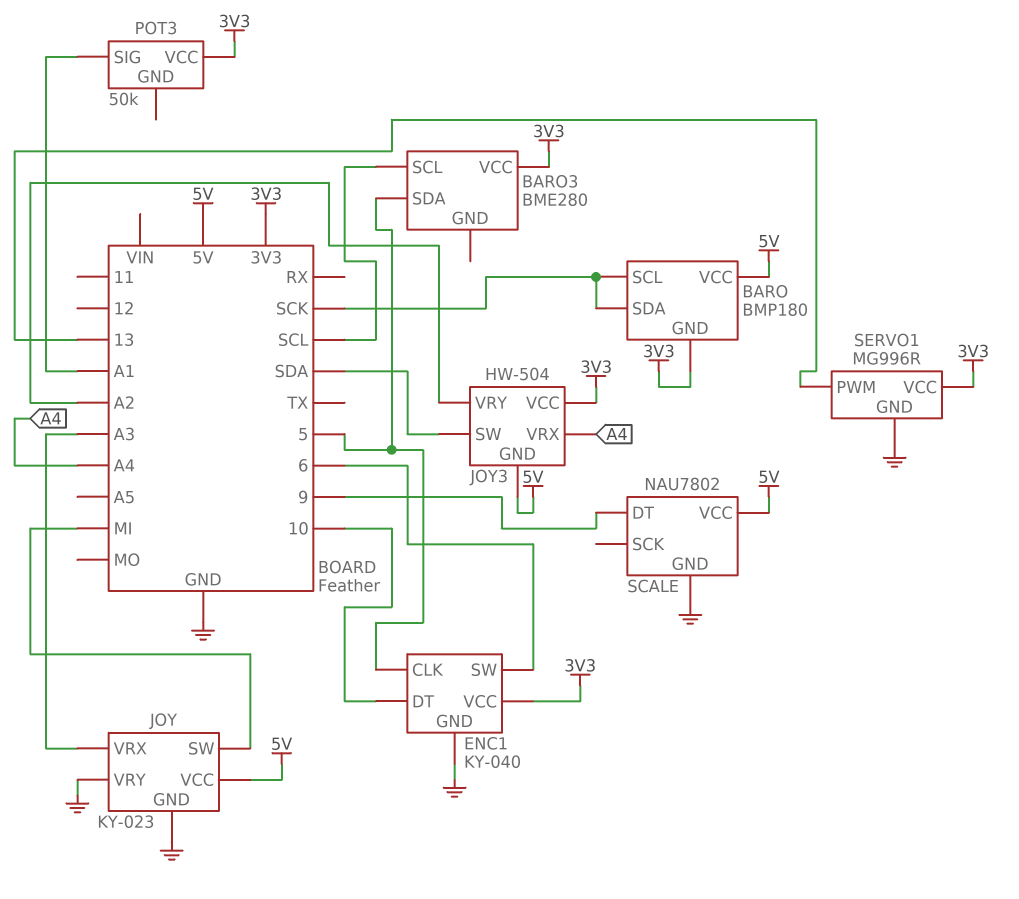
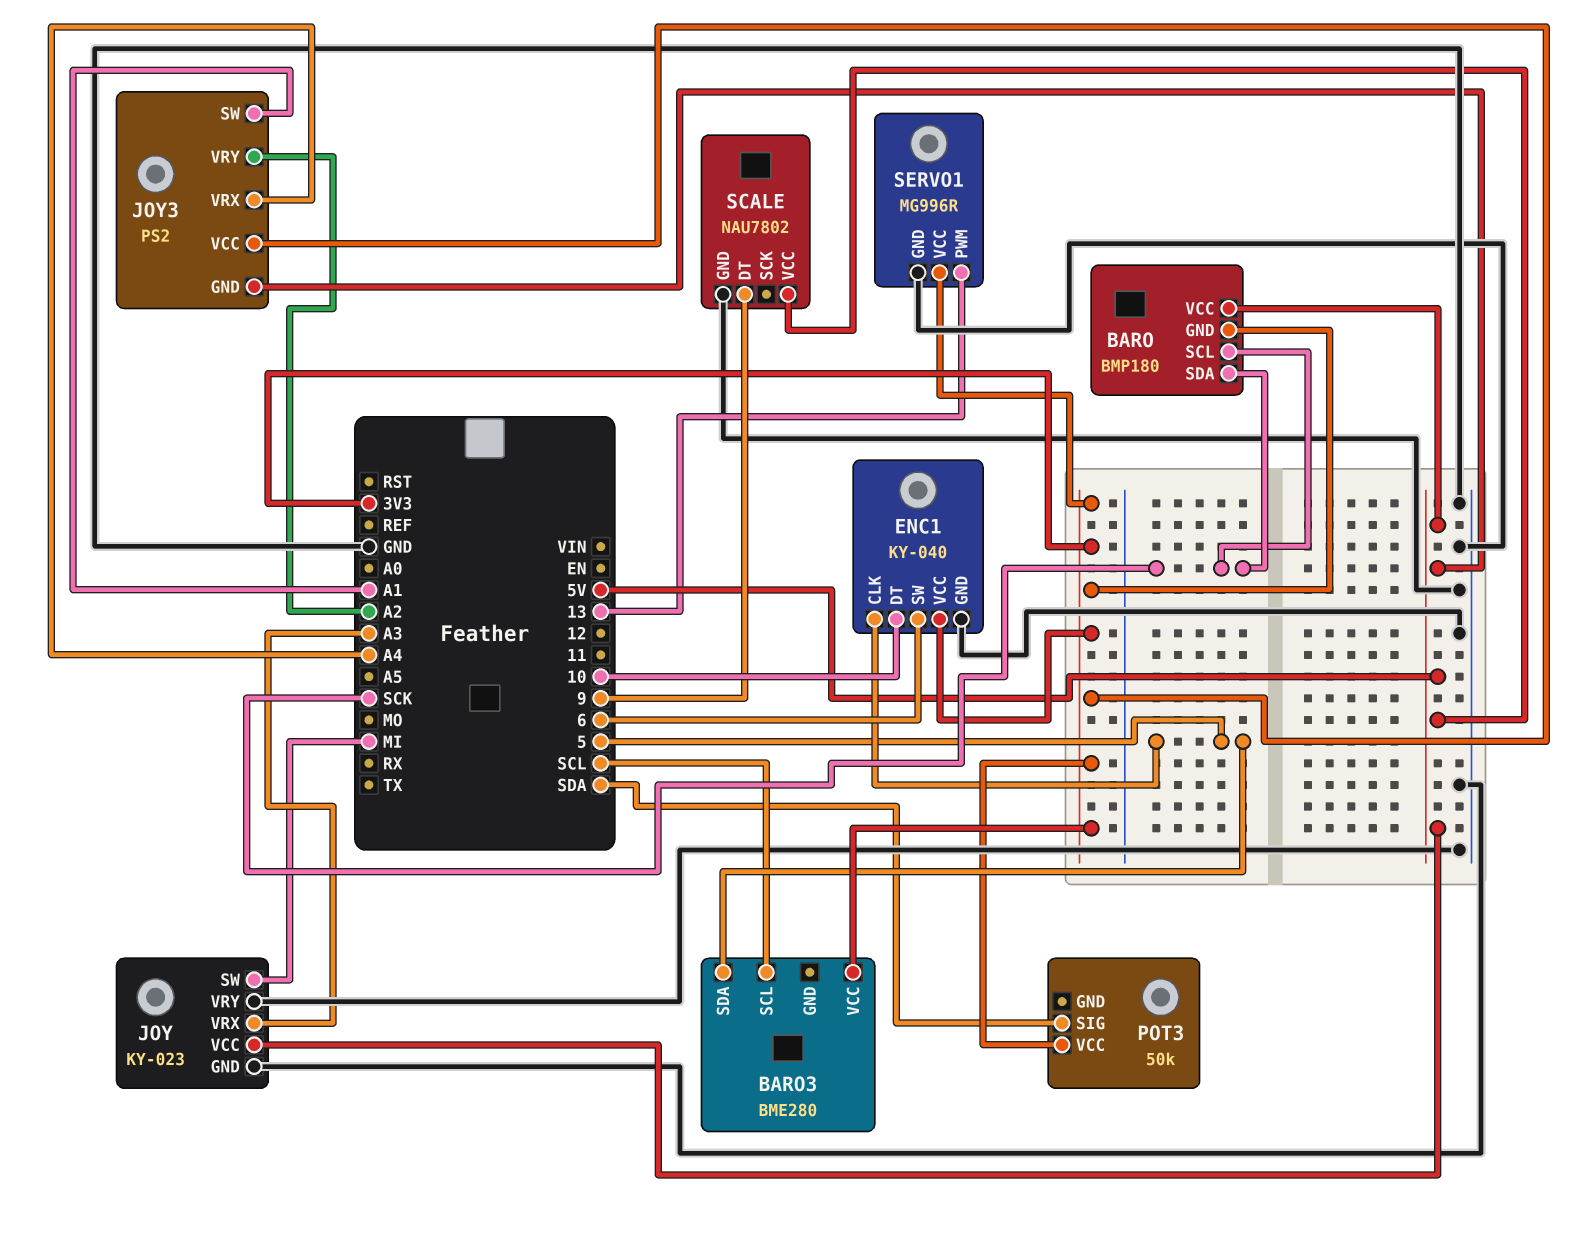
JOY3: HW-504 -> PS2
JOY3 pin SW: SDA -> A1
POT3 pin SIG: A1 -> SDA

